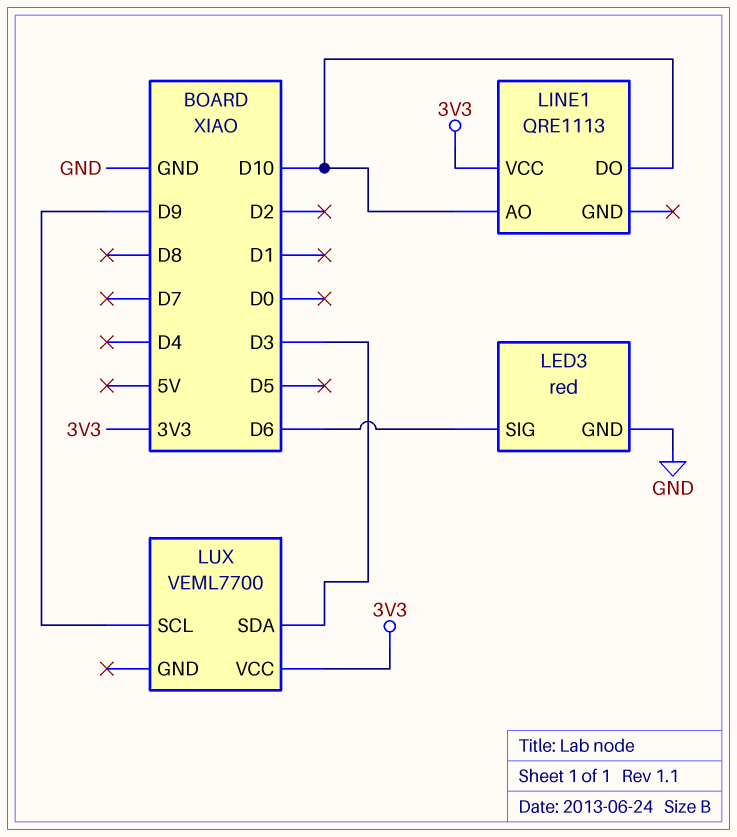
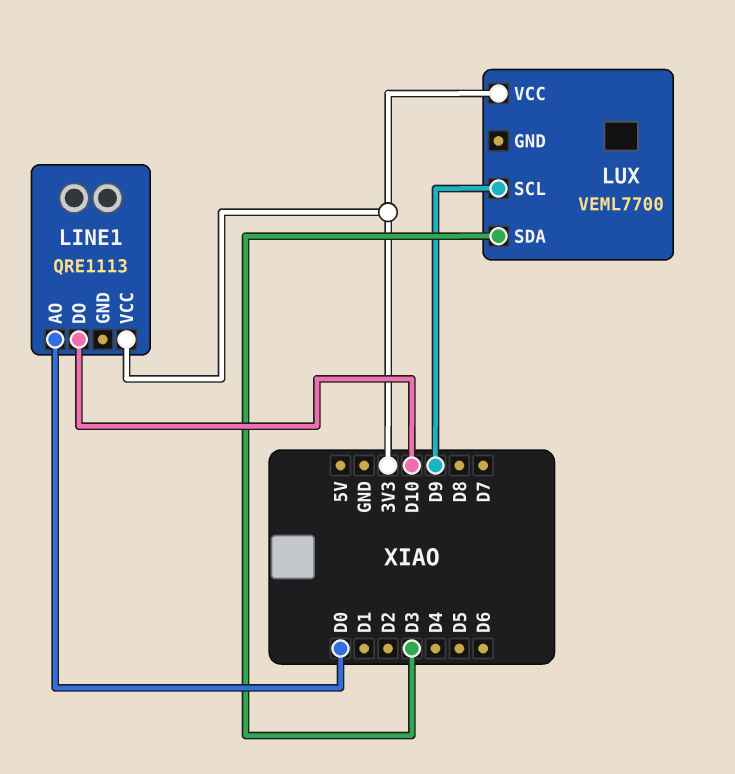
LED3: red -> none
LED3 pin GND: GND -> none
LED3 pin SIG: D6 -> none
LINE1 pin AO: D10 -> D0

